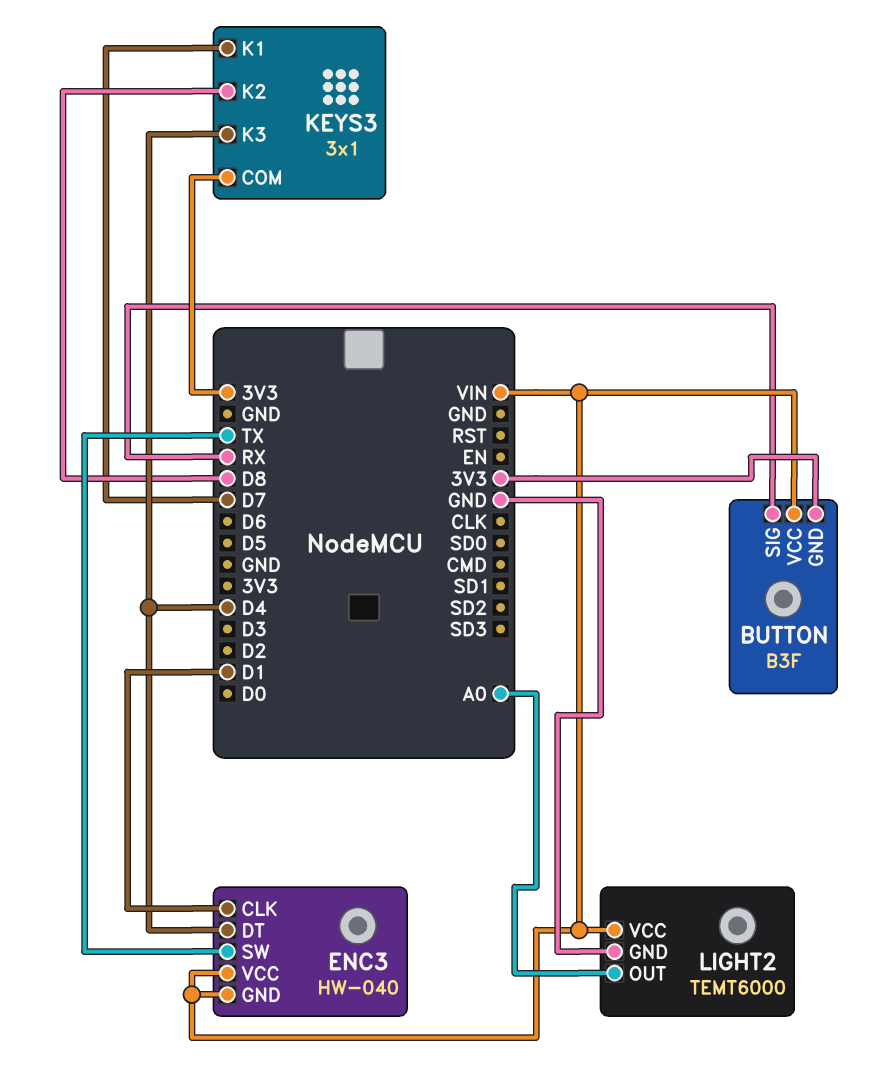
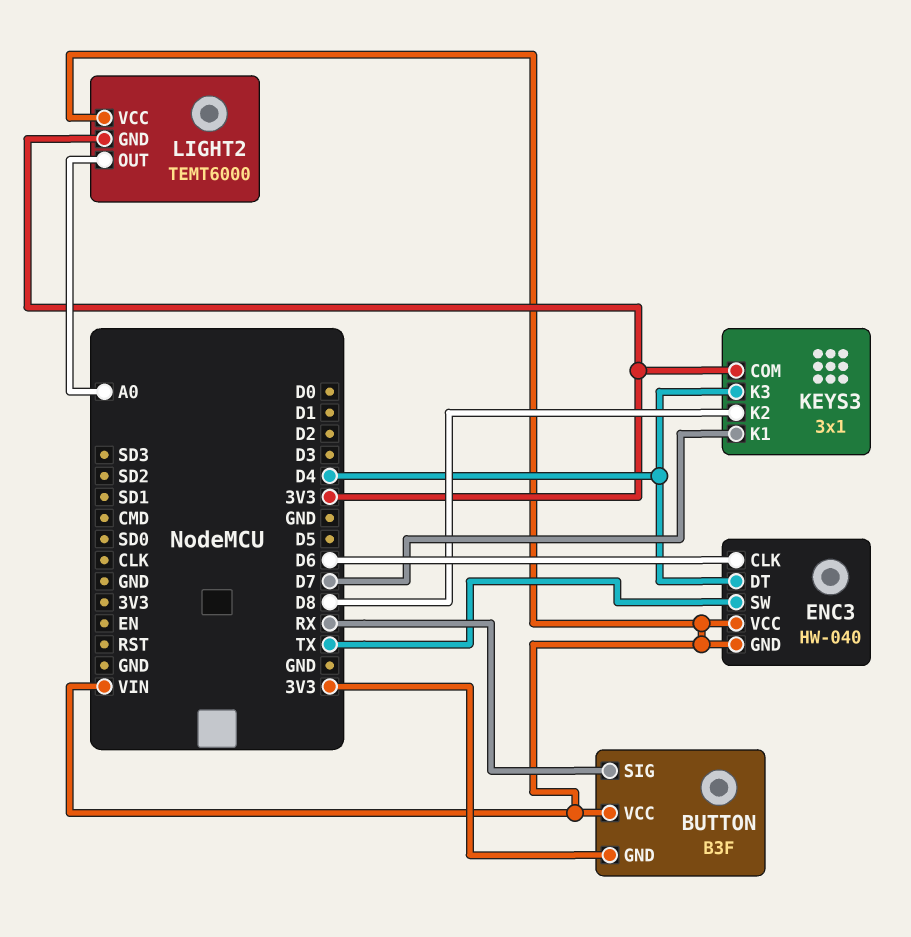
ENC3 pin CLK: D1 -> D6
LIGHT2 pin GND: GND -> 3V3

